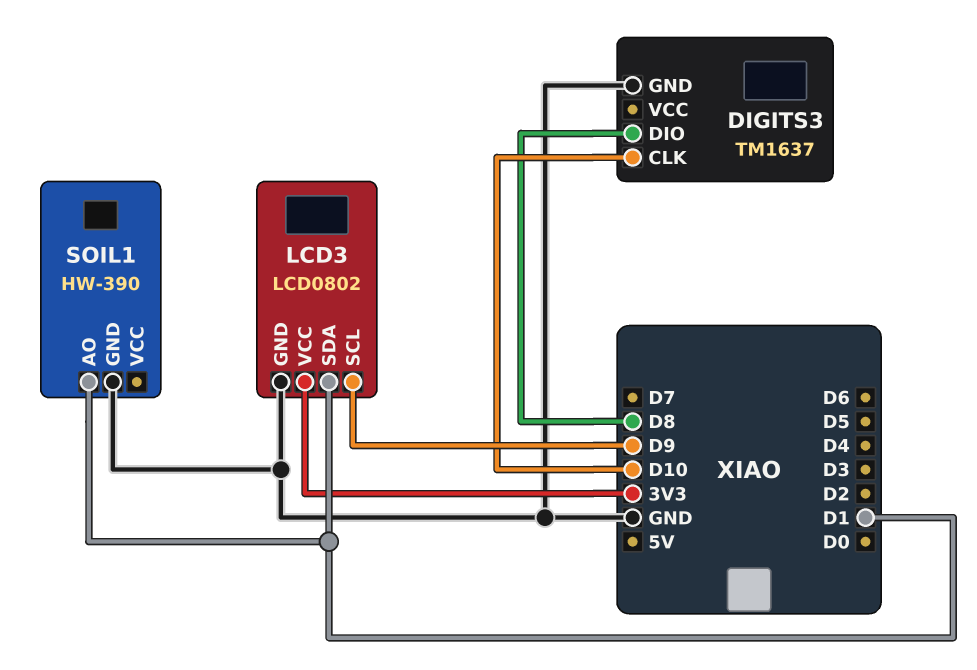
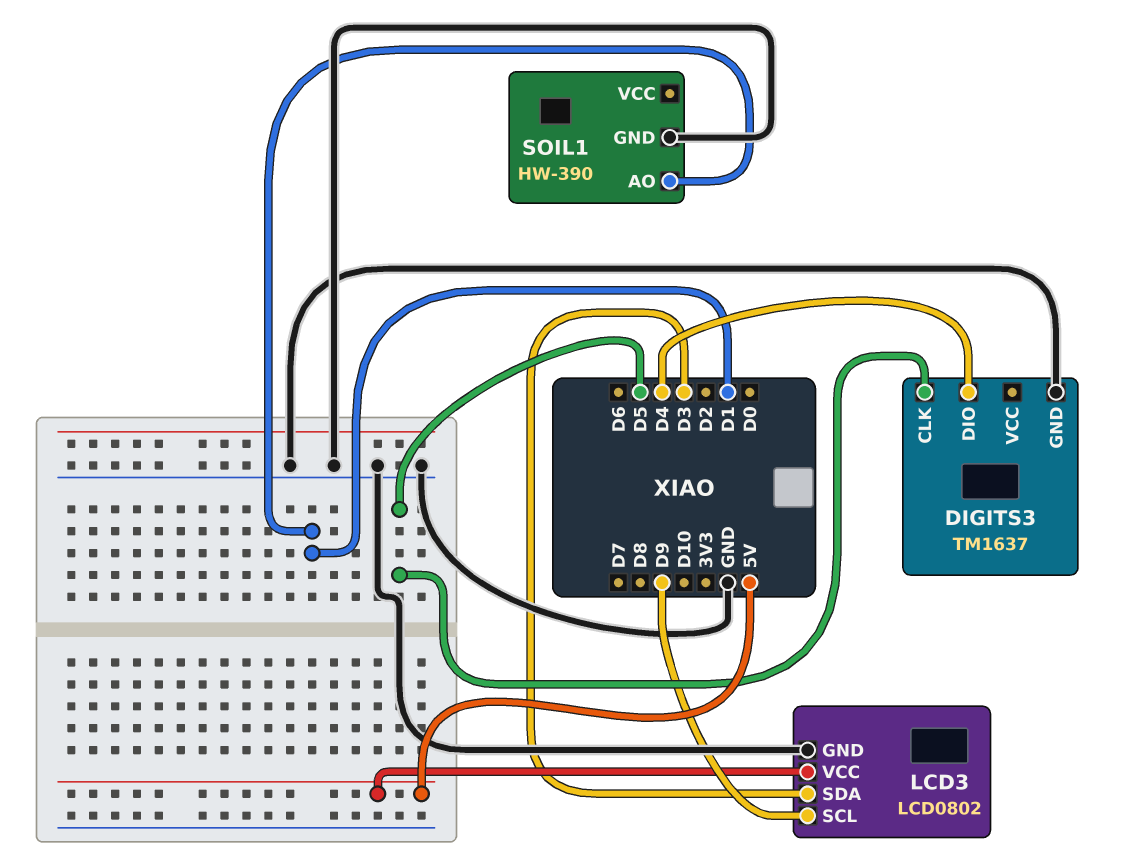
DIGITS3 pin CLK: D10 -> D5
DIGITS3 pin DIO: D8 -> D4
LCD3 pin SDA: D1 -> D3
LCD3 pin VCC: 3V3 -> 5V

